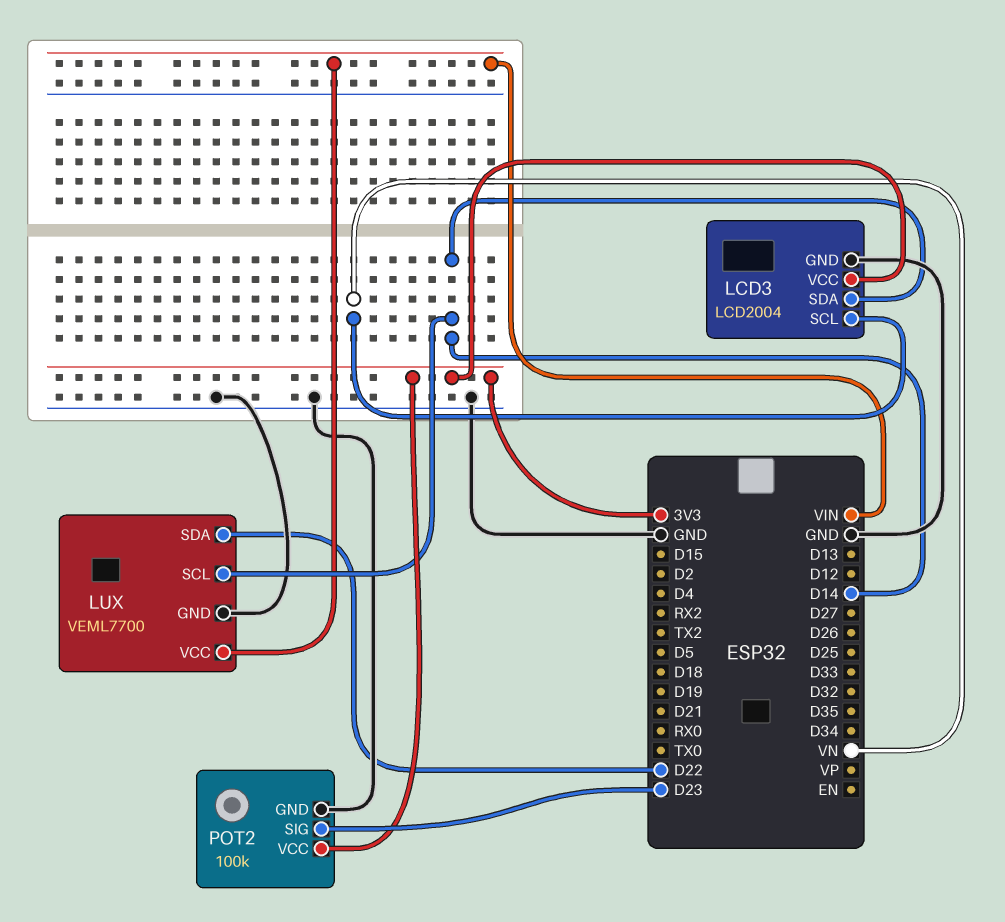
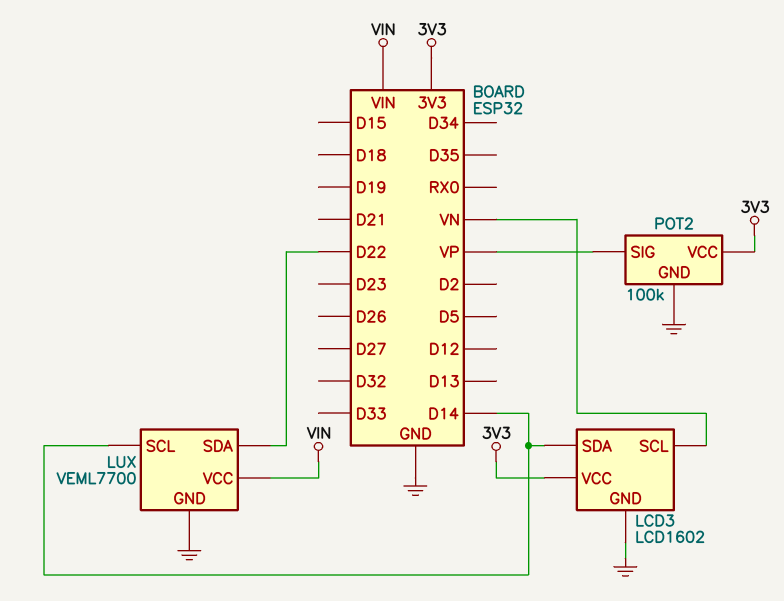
LCD3: LCD2004 -> LCD1602
POT2 pin SIG: D23 -> VP

